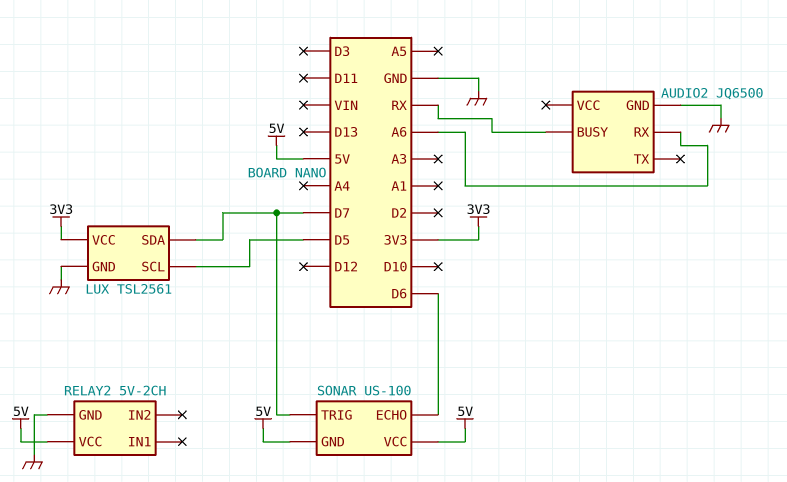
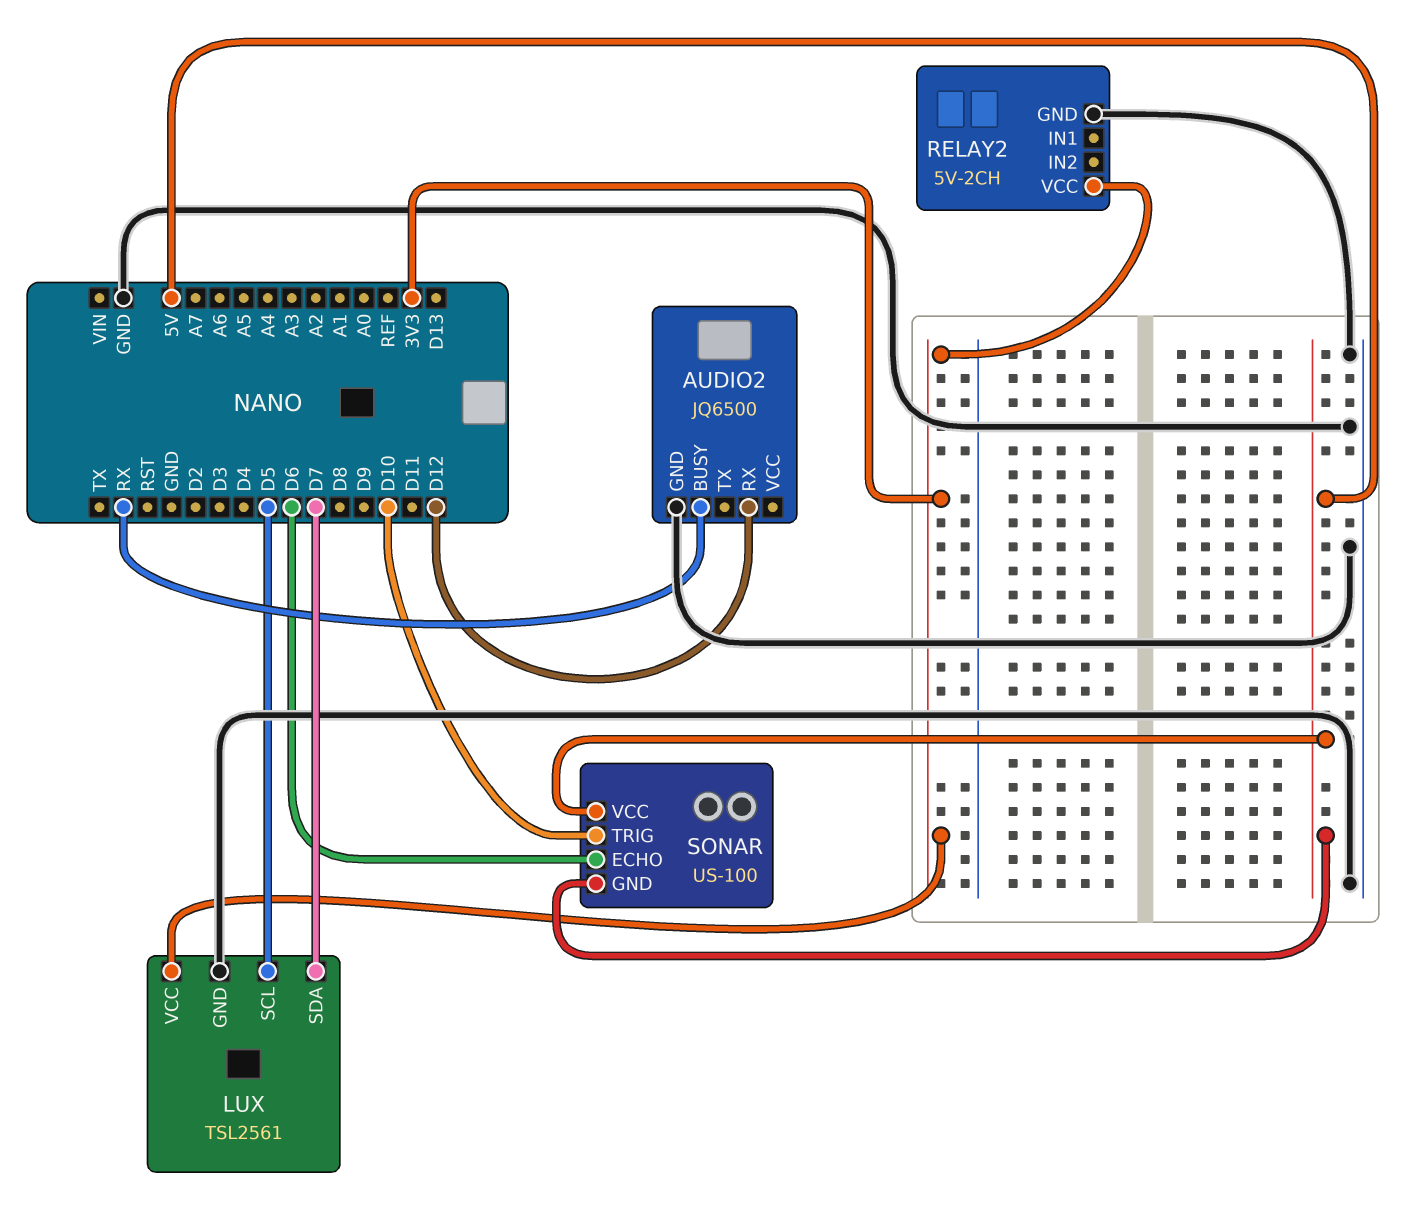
AUDIO2 pin RX: A6 -> D12
RELAY2 pin VCC: 5V -> 3V3
SONAR pin TRIG: D7 -> D10

